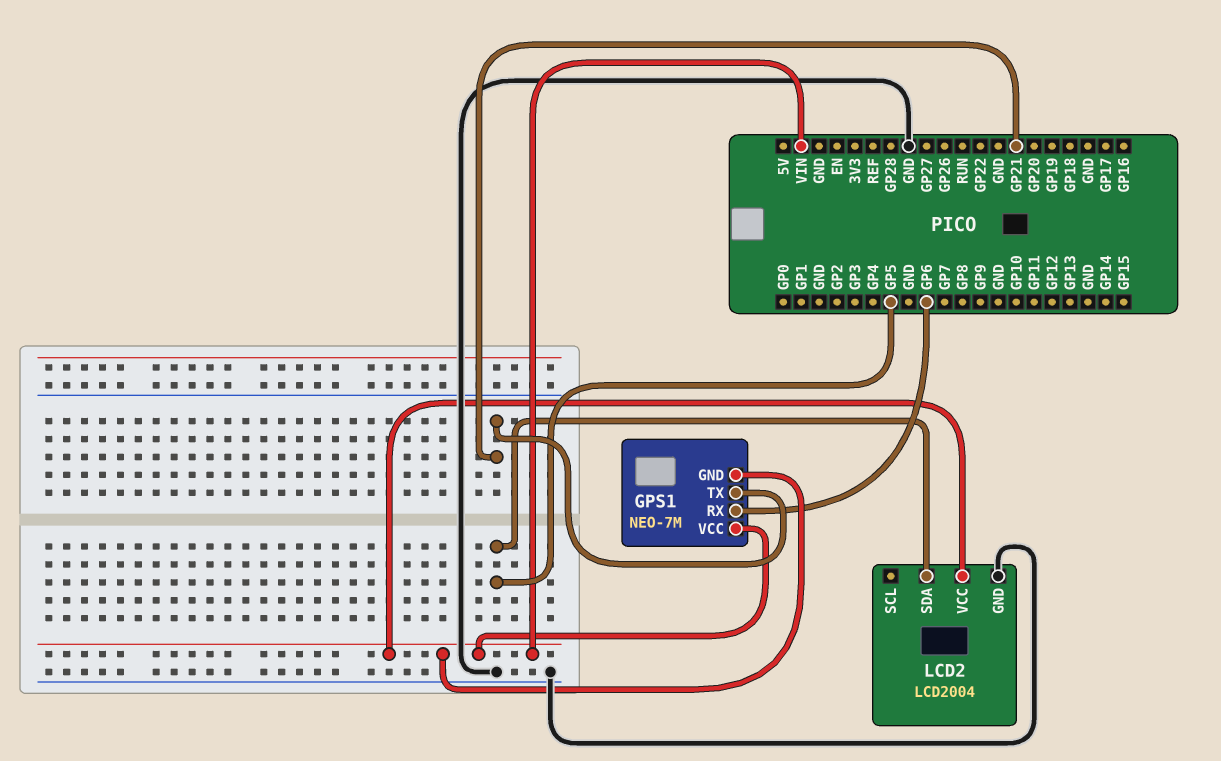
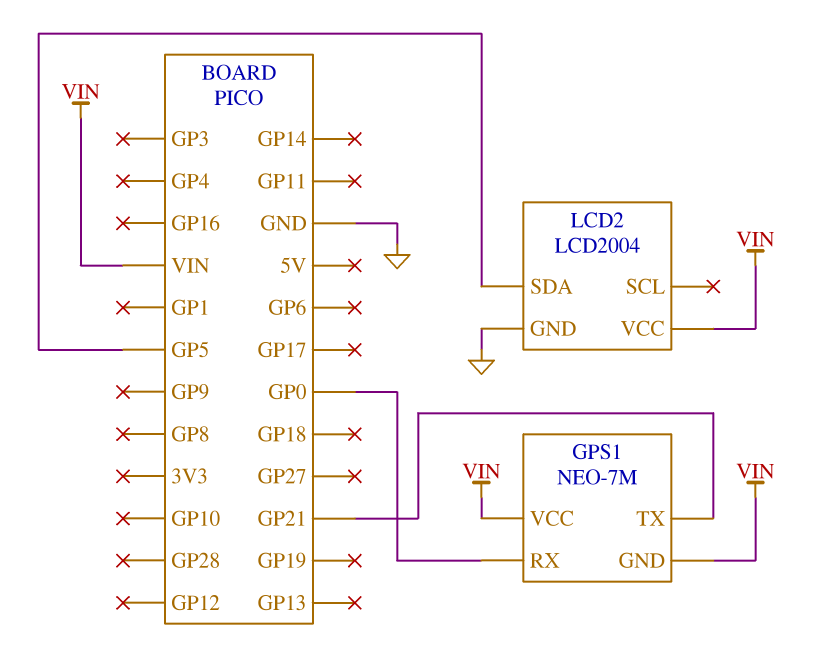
GPS1 pin RX: GP6 -> GP0

